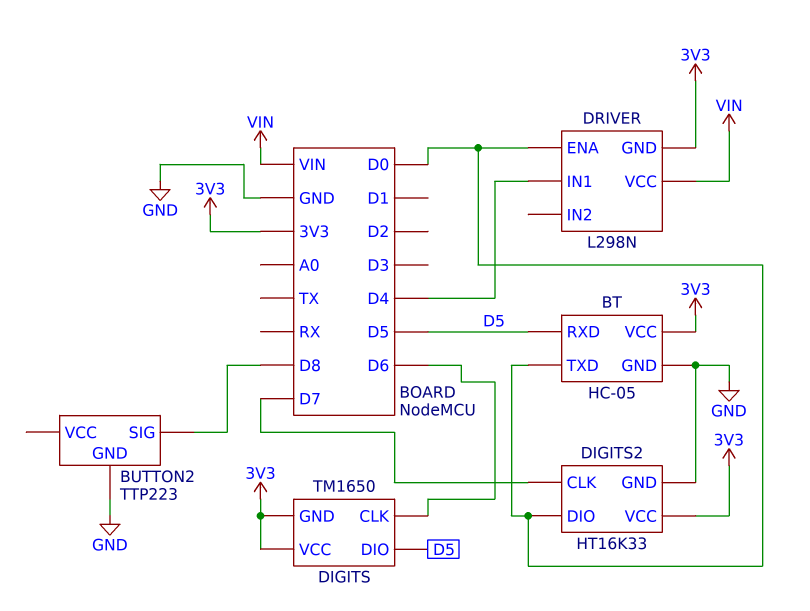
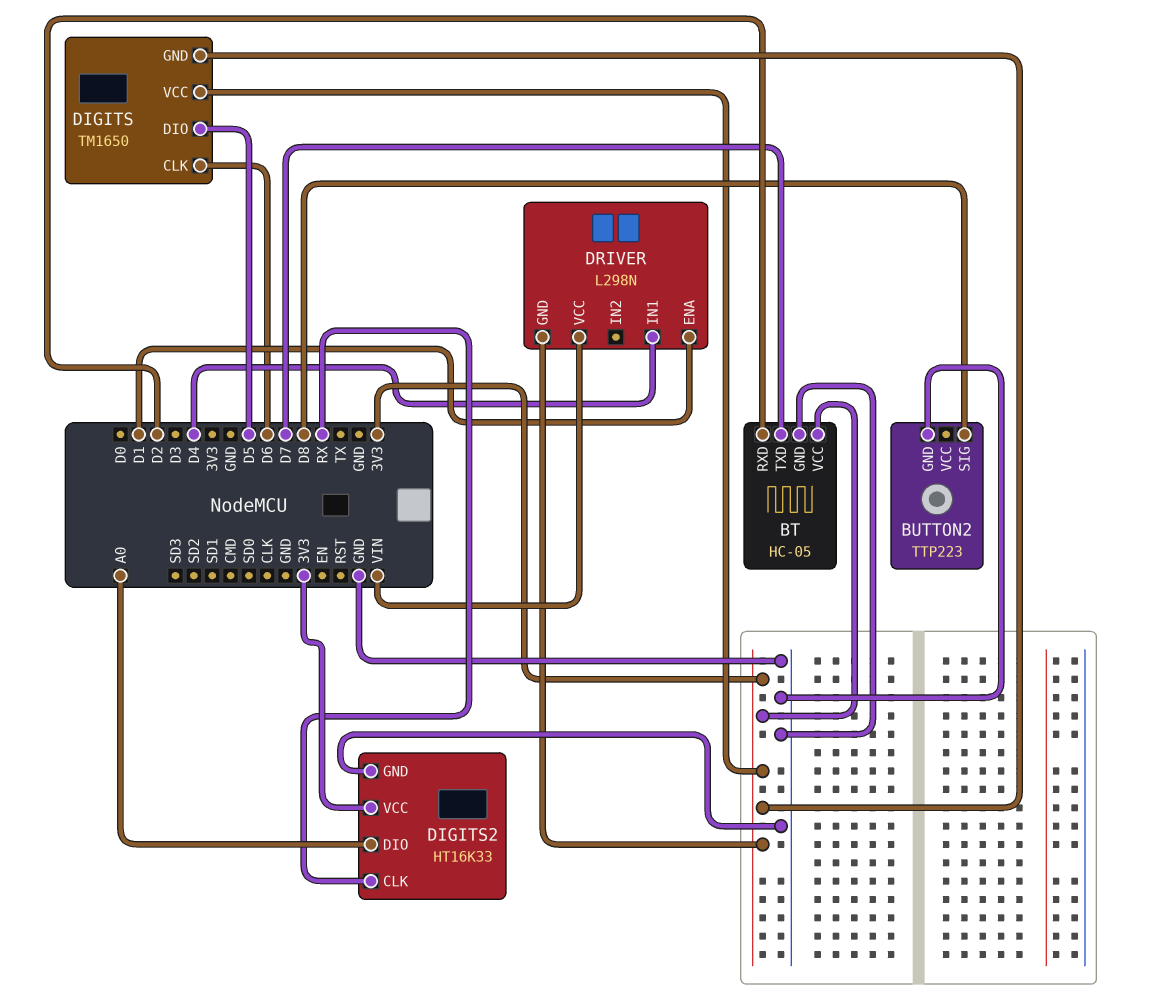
BT pin RXD: D5 -> D2
BT pin TXD: D0 -> D7
DIGITS2 pin CLK: D7 -> RX
DIGITS2 pin DIO: D0 -> A0
DRIVER pin ENA: D0 -> D1

